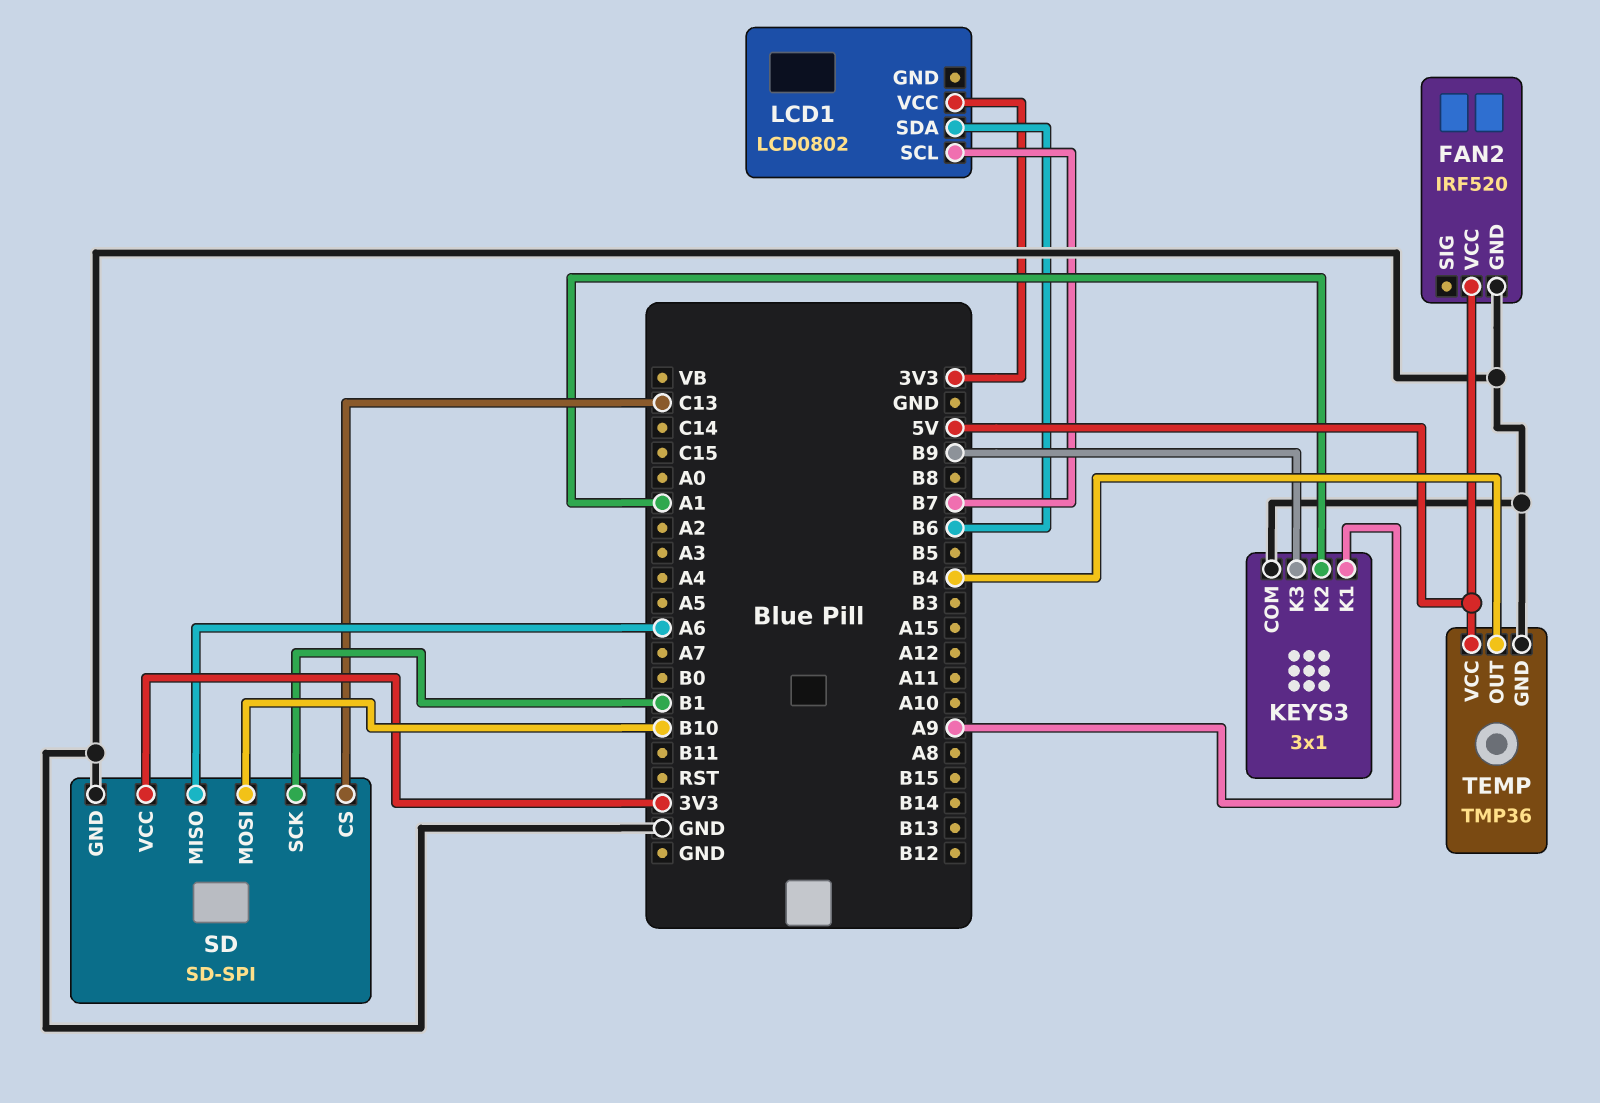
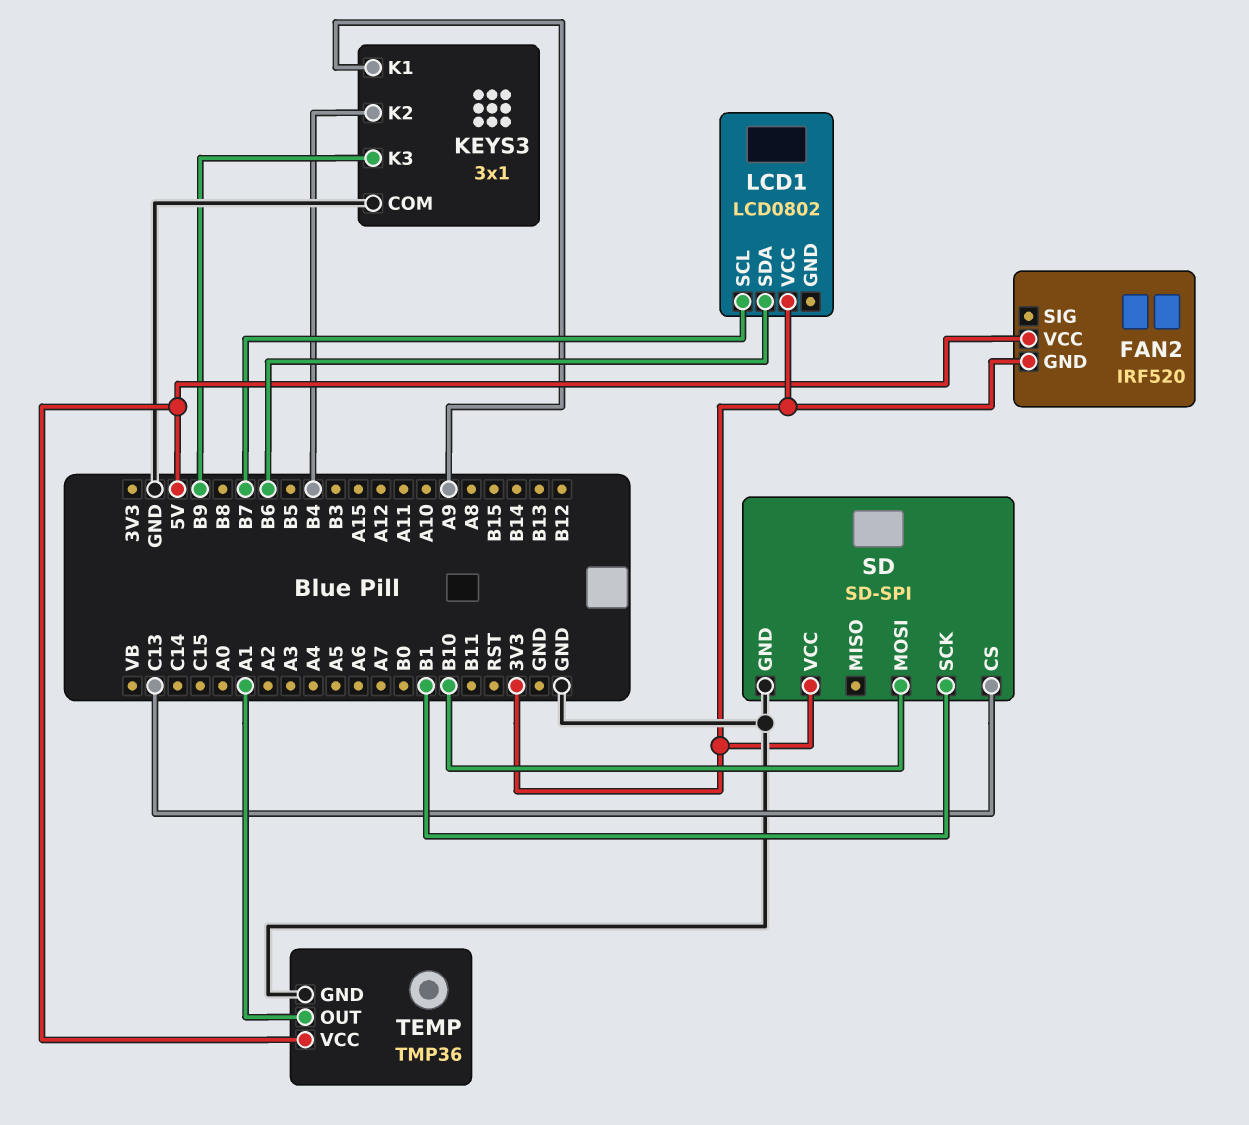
FAN2 pin GND: GND -> 3V3
KEYS3 pin K2: A1 -> B4
SD pin MISO: A6 -> none
TEMP pin OUT: B4 -> A1

